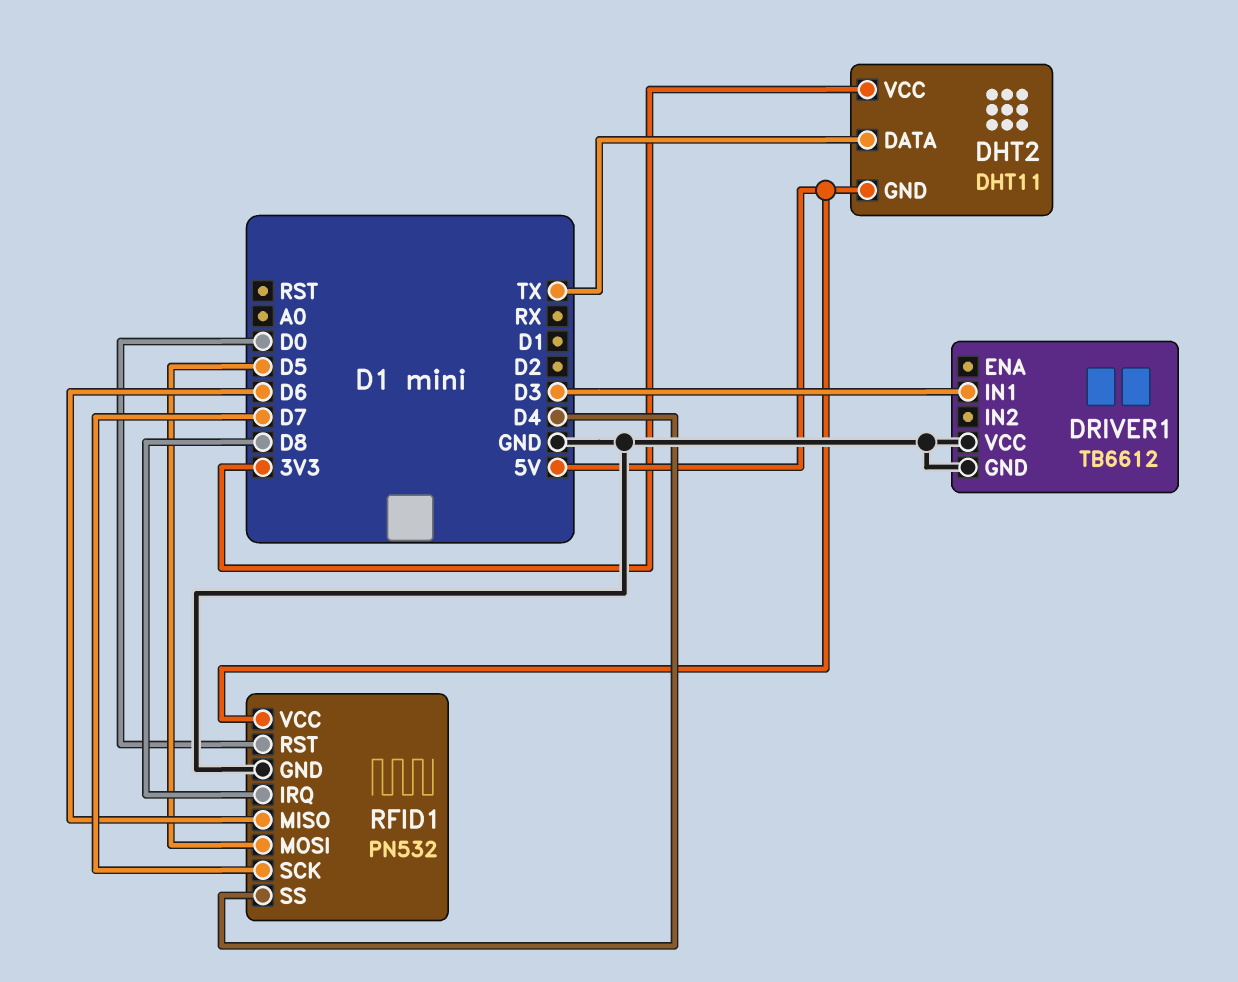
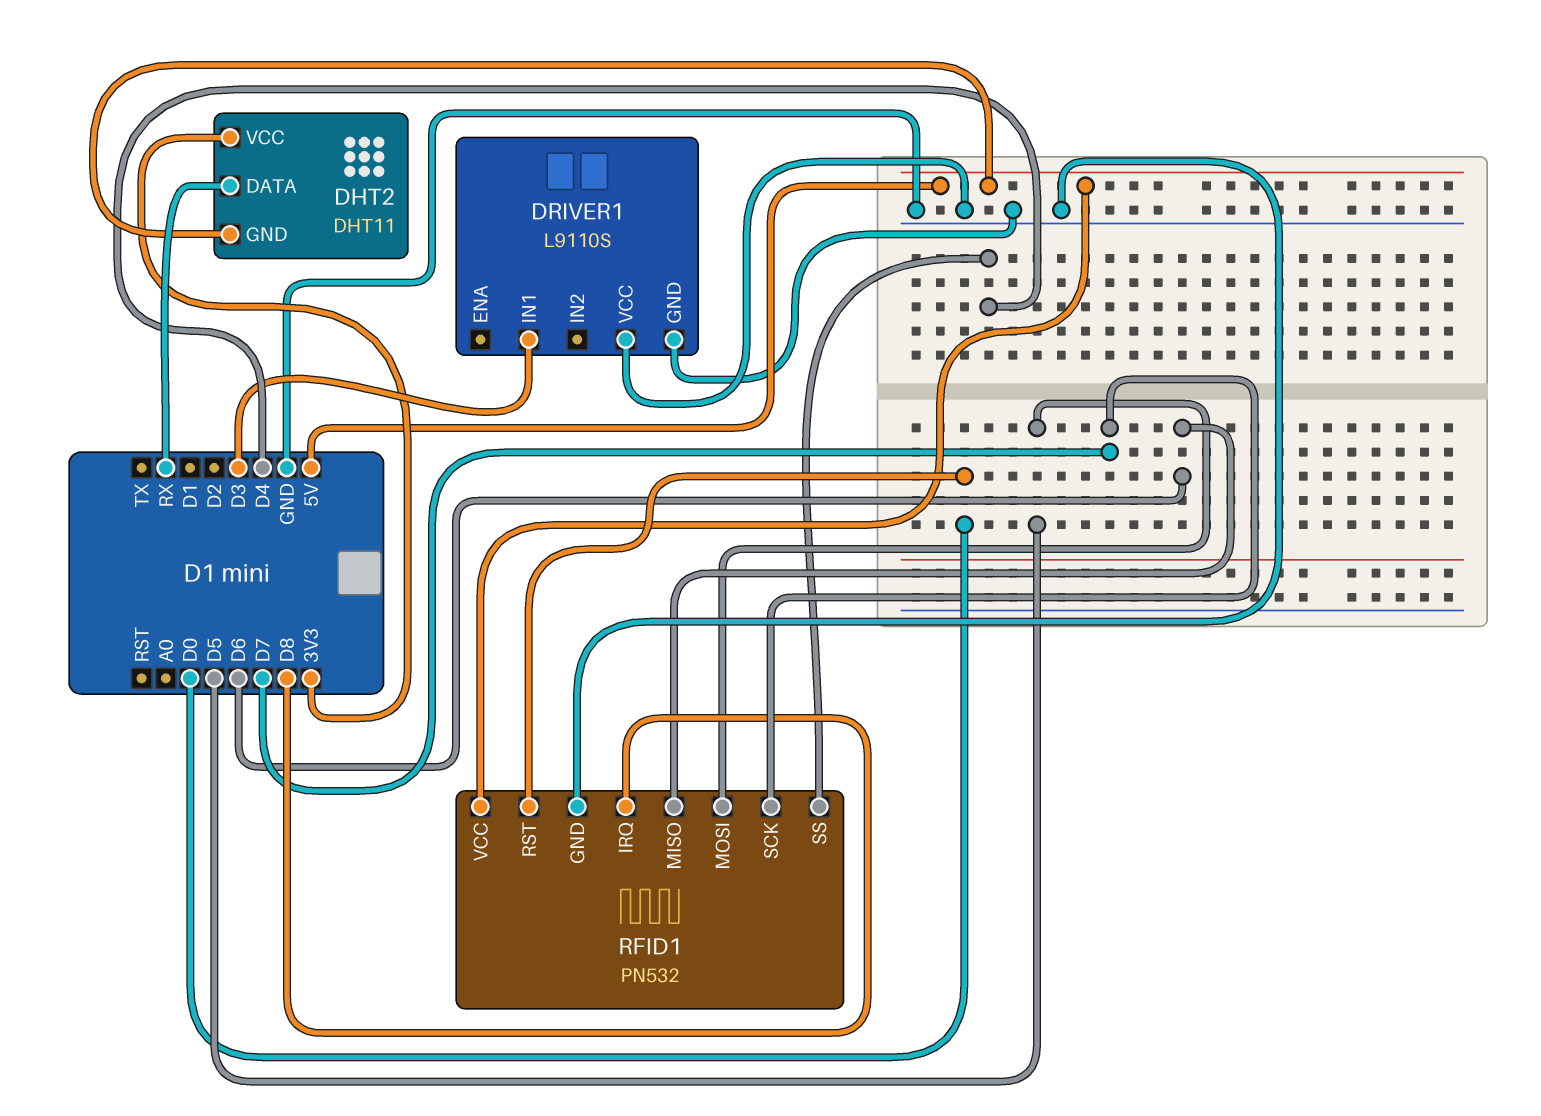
DHT2 pin DATA: TX -> RX
DRIVER1: TB6612 -> L9110S

